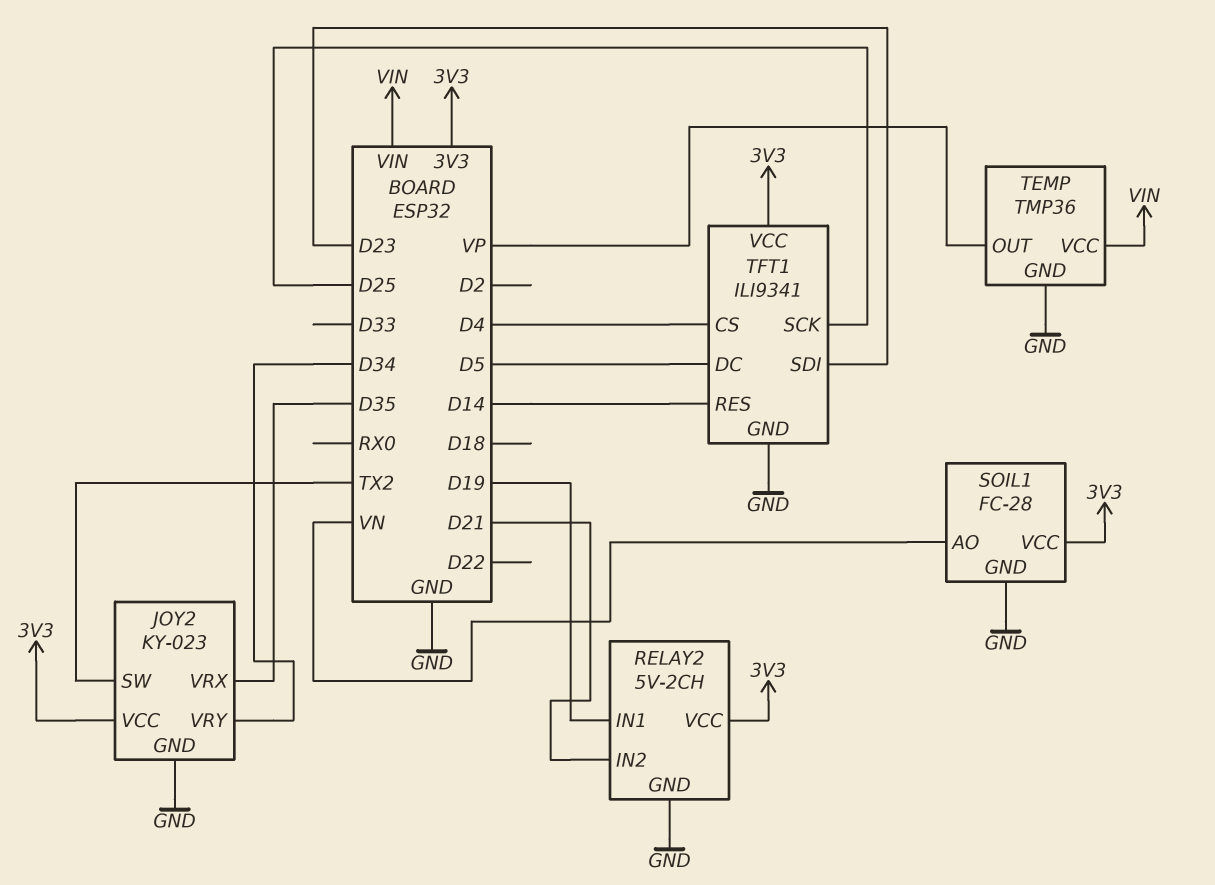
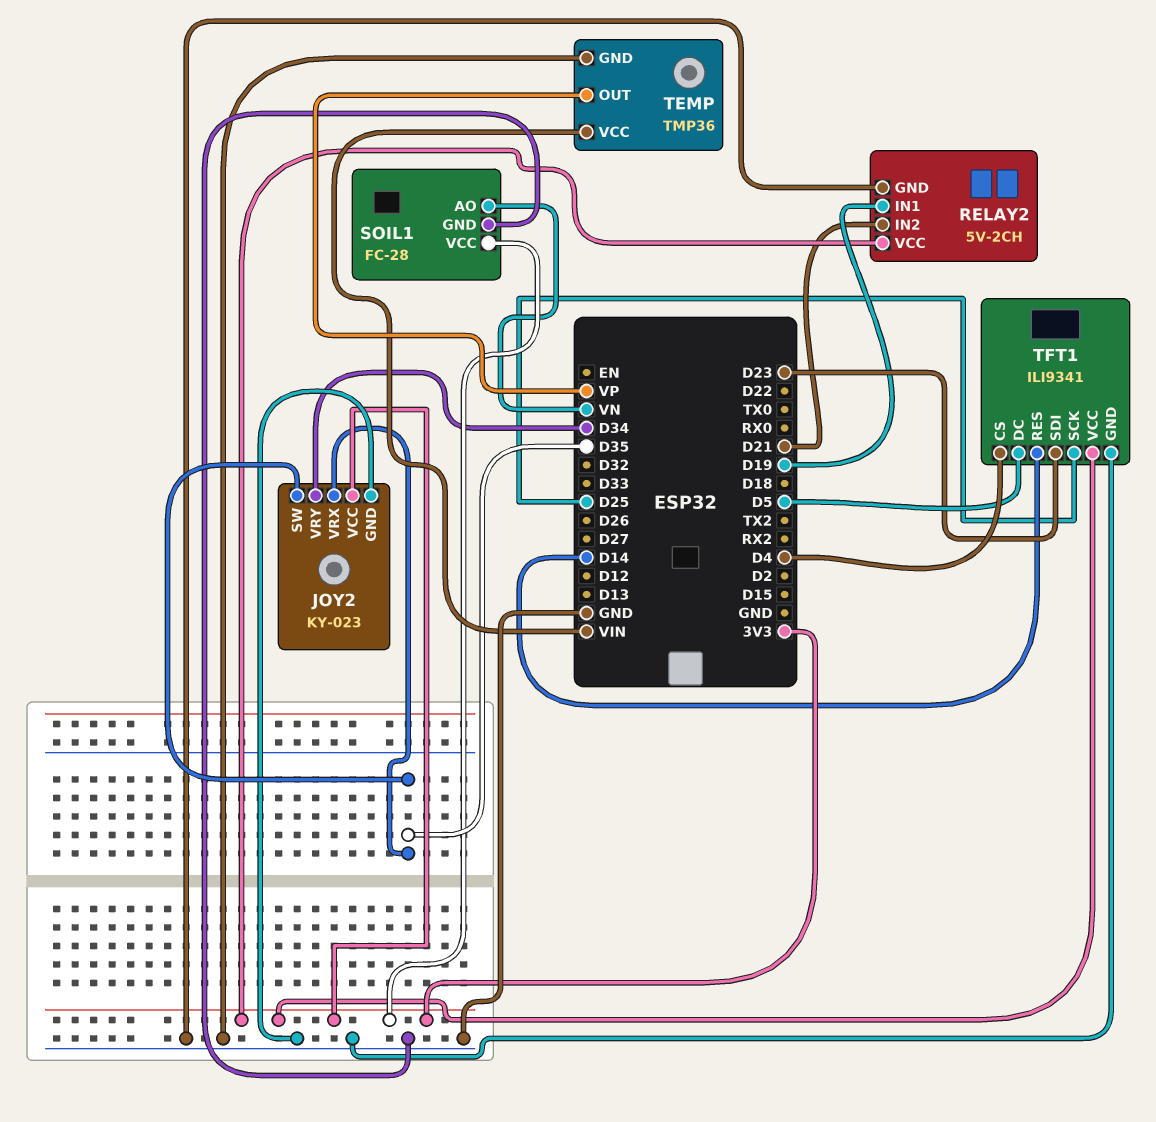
JOY2 pin SW: TX2 -> D35

